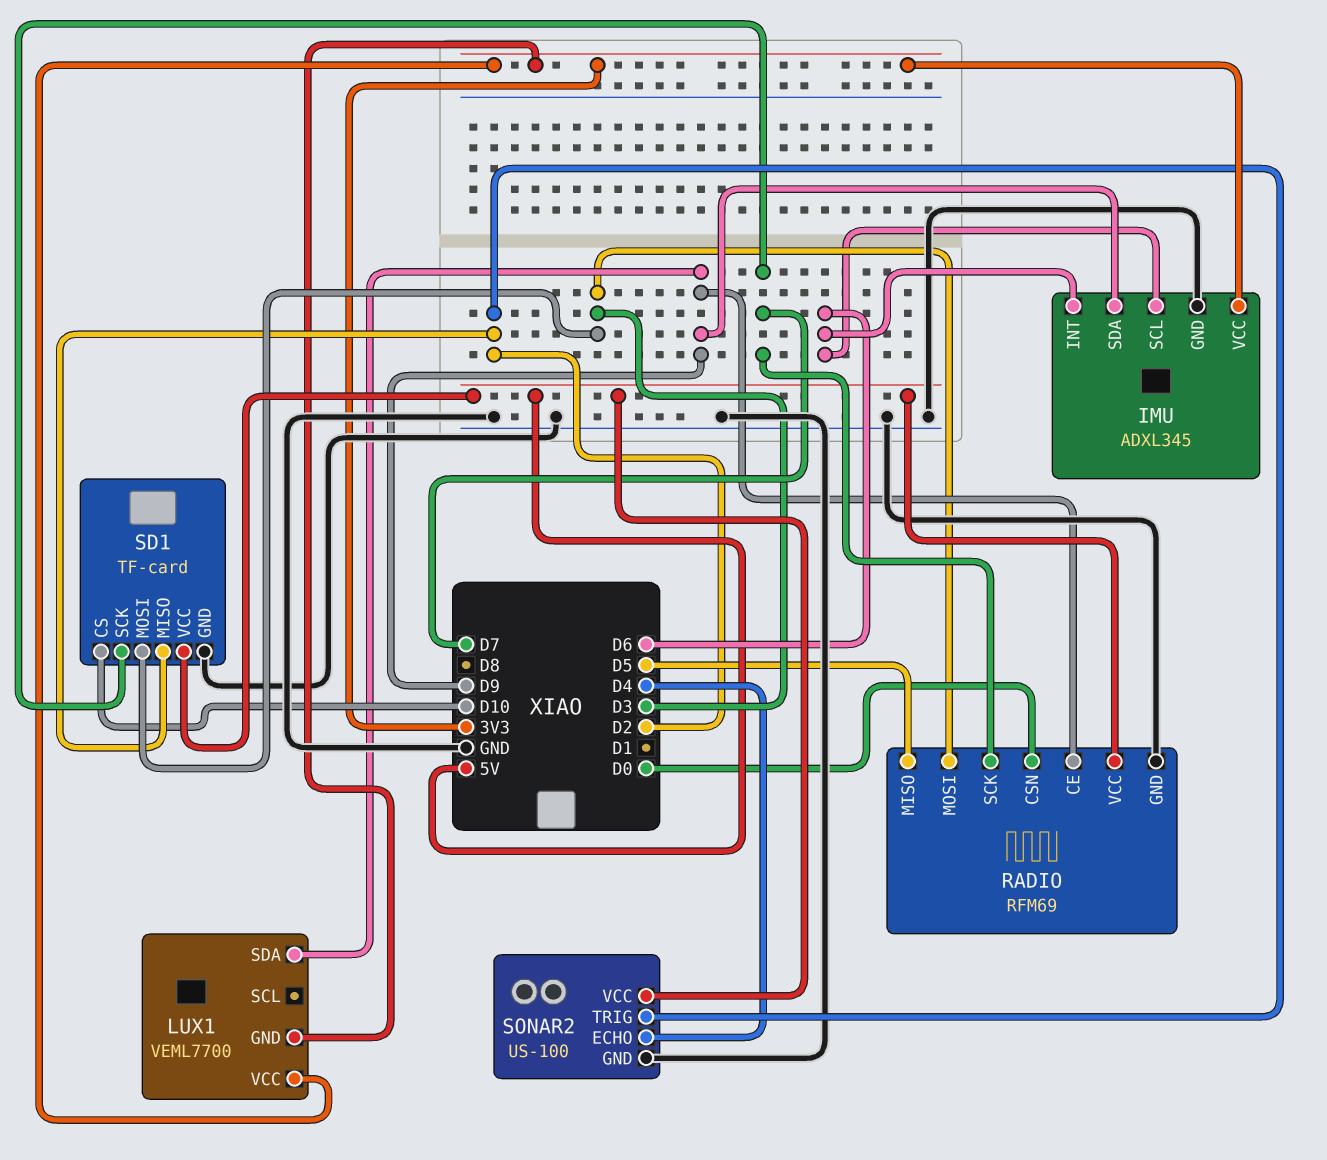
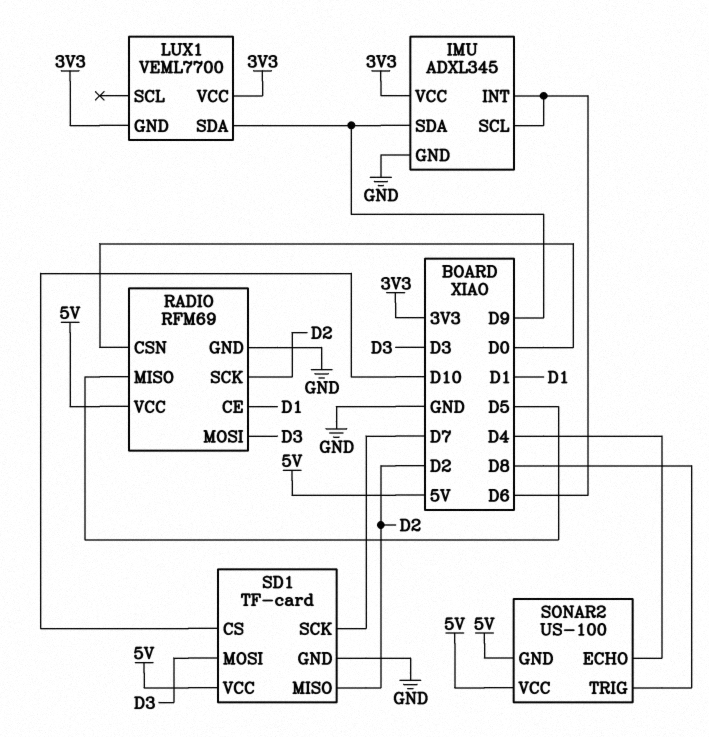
RADIO pin CE: D9 -> D1
RADIO pin SCK: D7 -> D2
SONAR2 pin GND: GND -> 5V
SONAR2 pin TRIG: D2 -> D8

